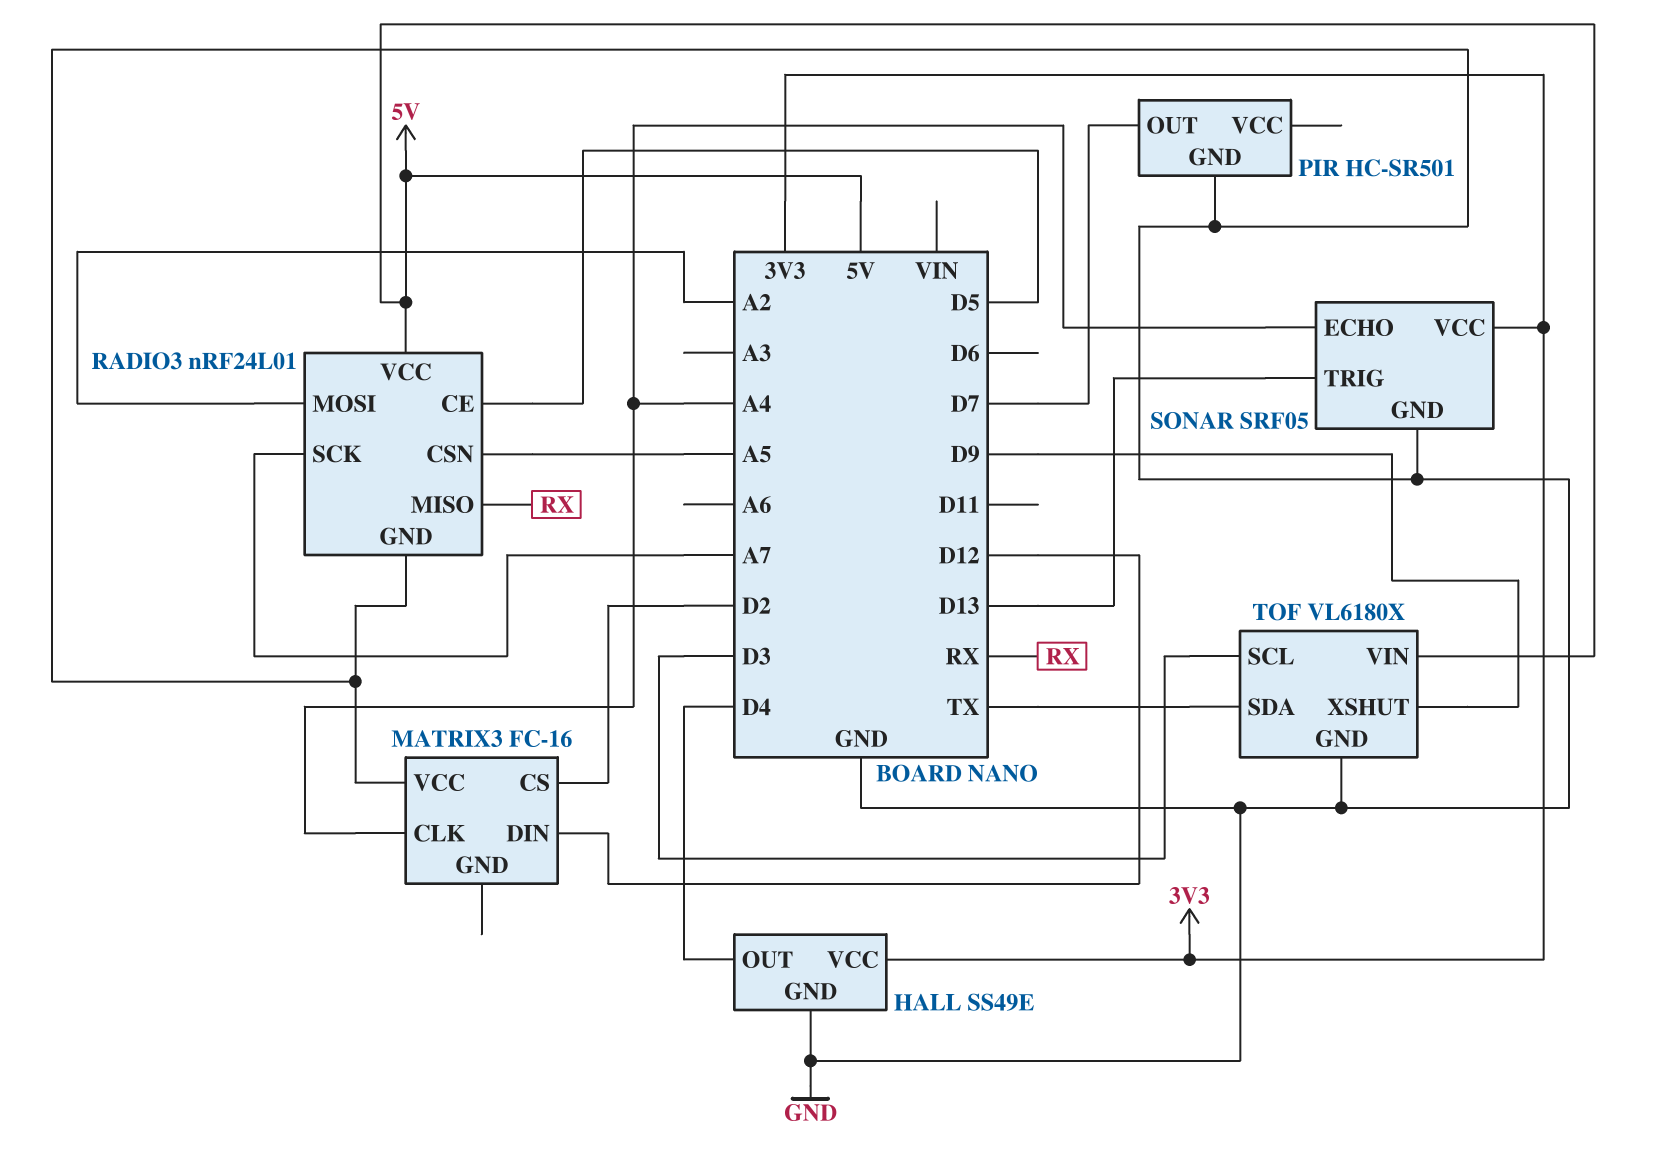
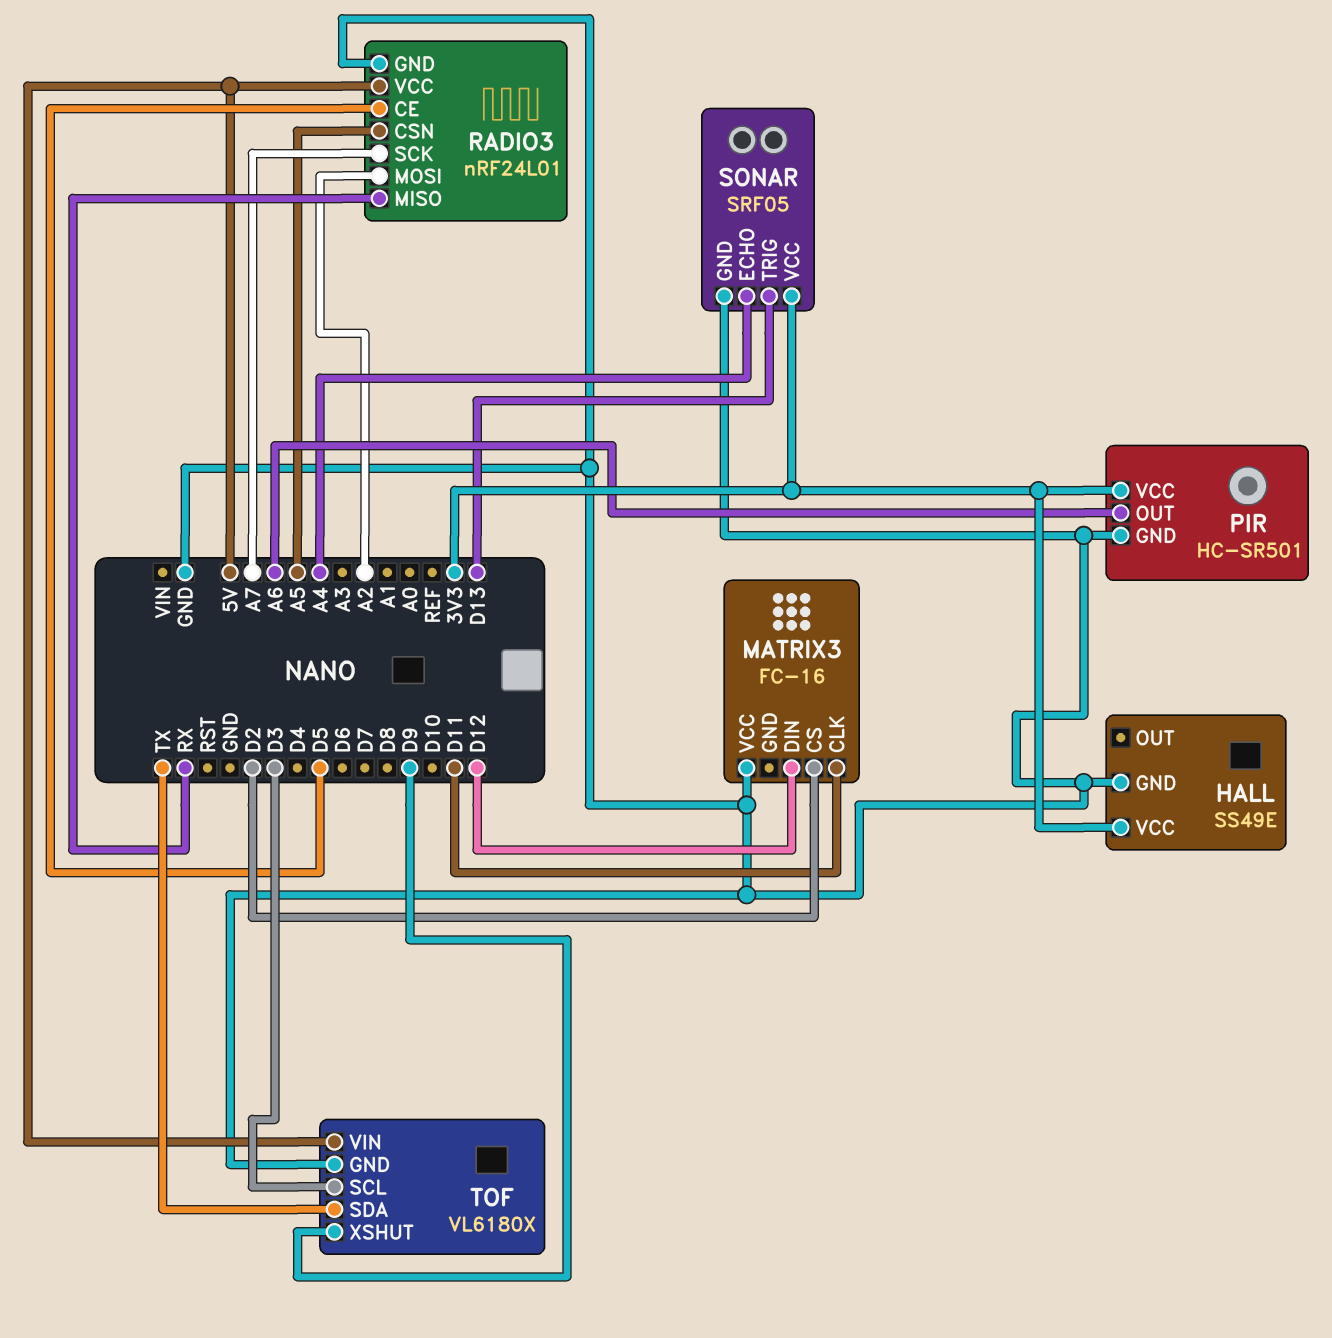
HALL pin OUT: D4 -> none
MATRIX3 pin CLK: A4 -> D11
PIR pin OUT: D7 -> A6
PIR pin VCC: none -> 3V3

